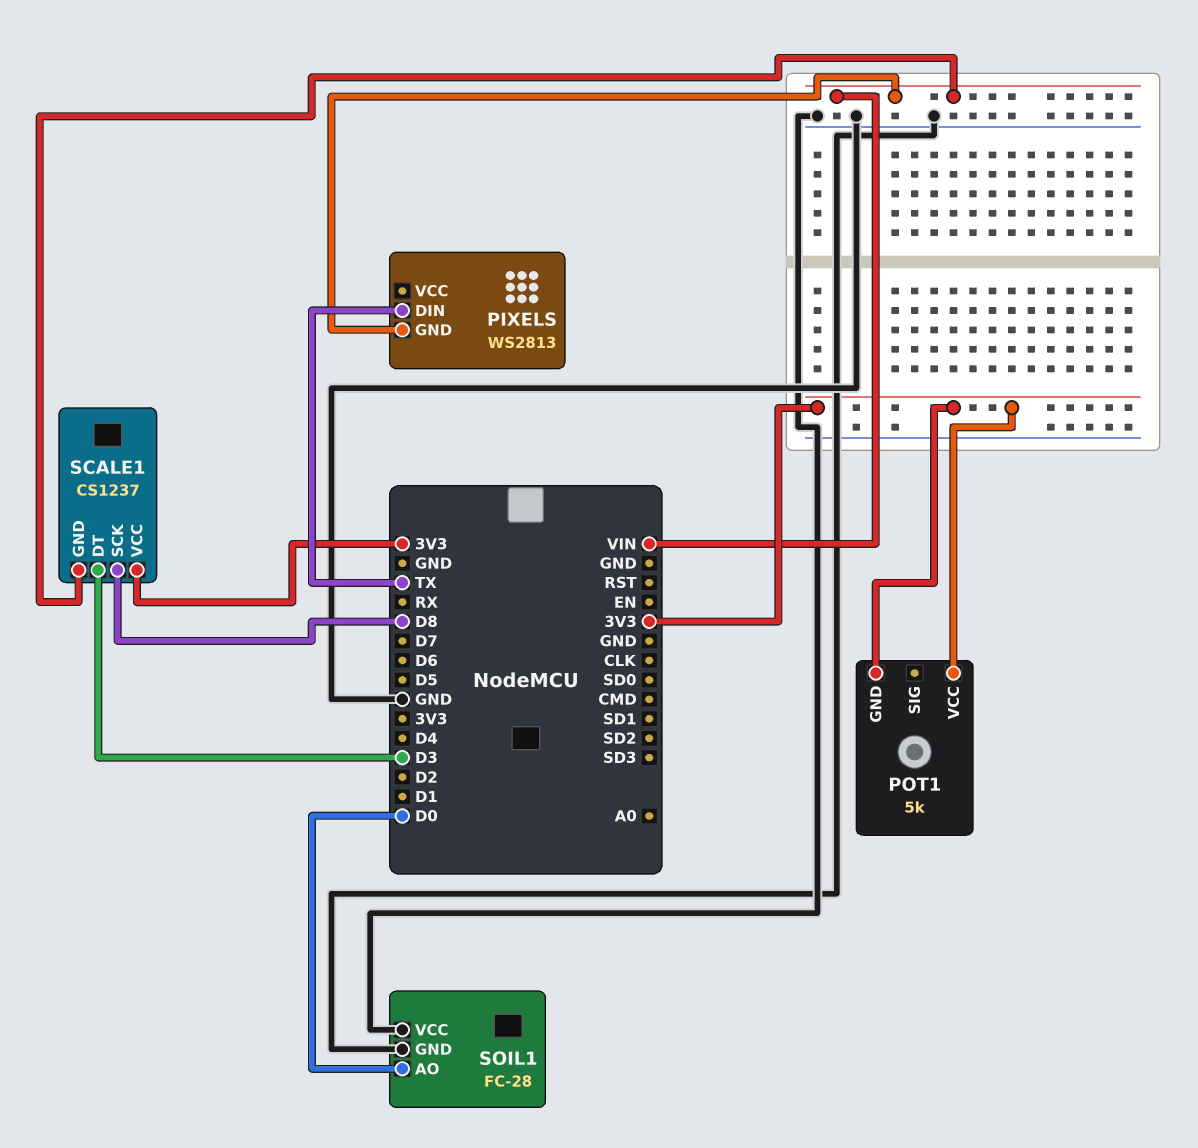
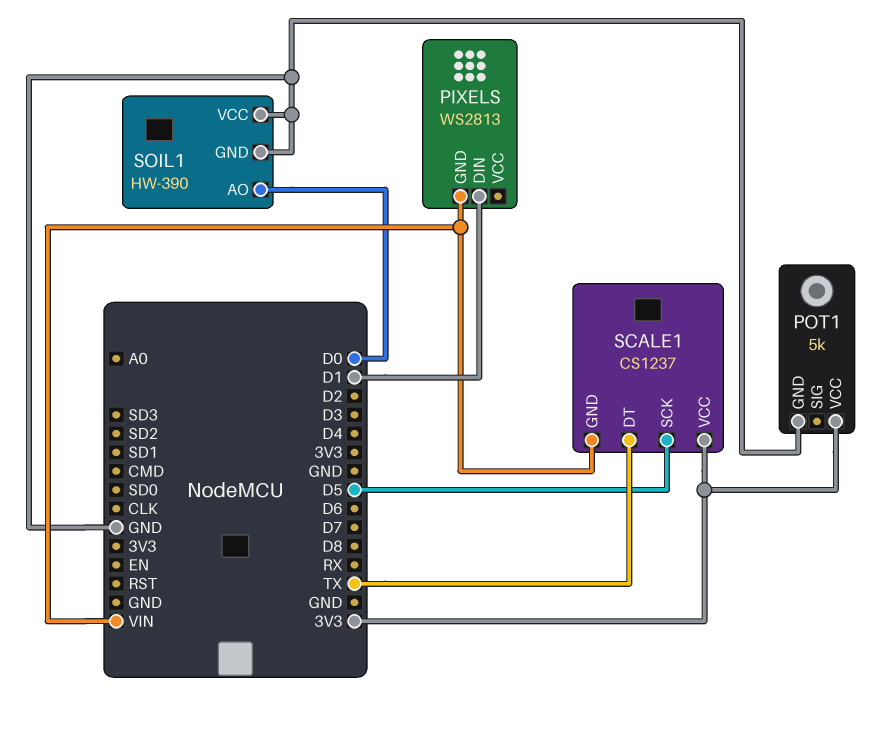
PIXELS pin DIN: TX -> D1
POT1 pin GND: 3V3 -> GND
SCALE1 pin DT: D3 -> TX
SCALE1 pin SCK: D8 -> D5
SOIL1: FC-28 -> HW-390

